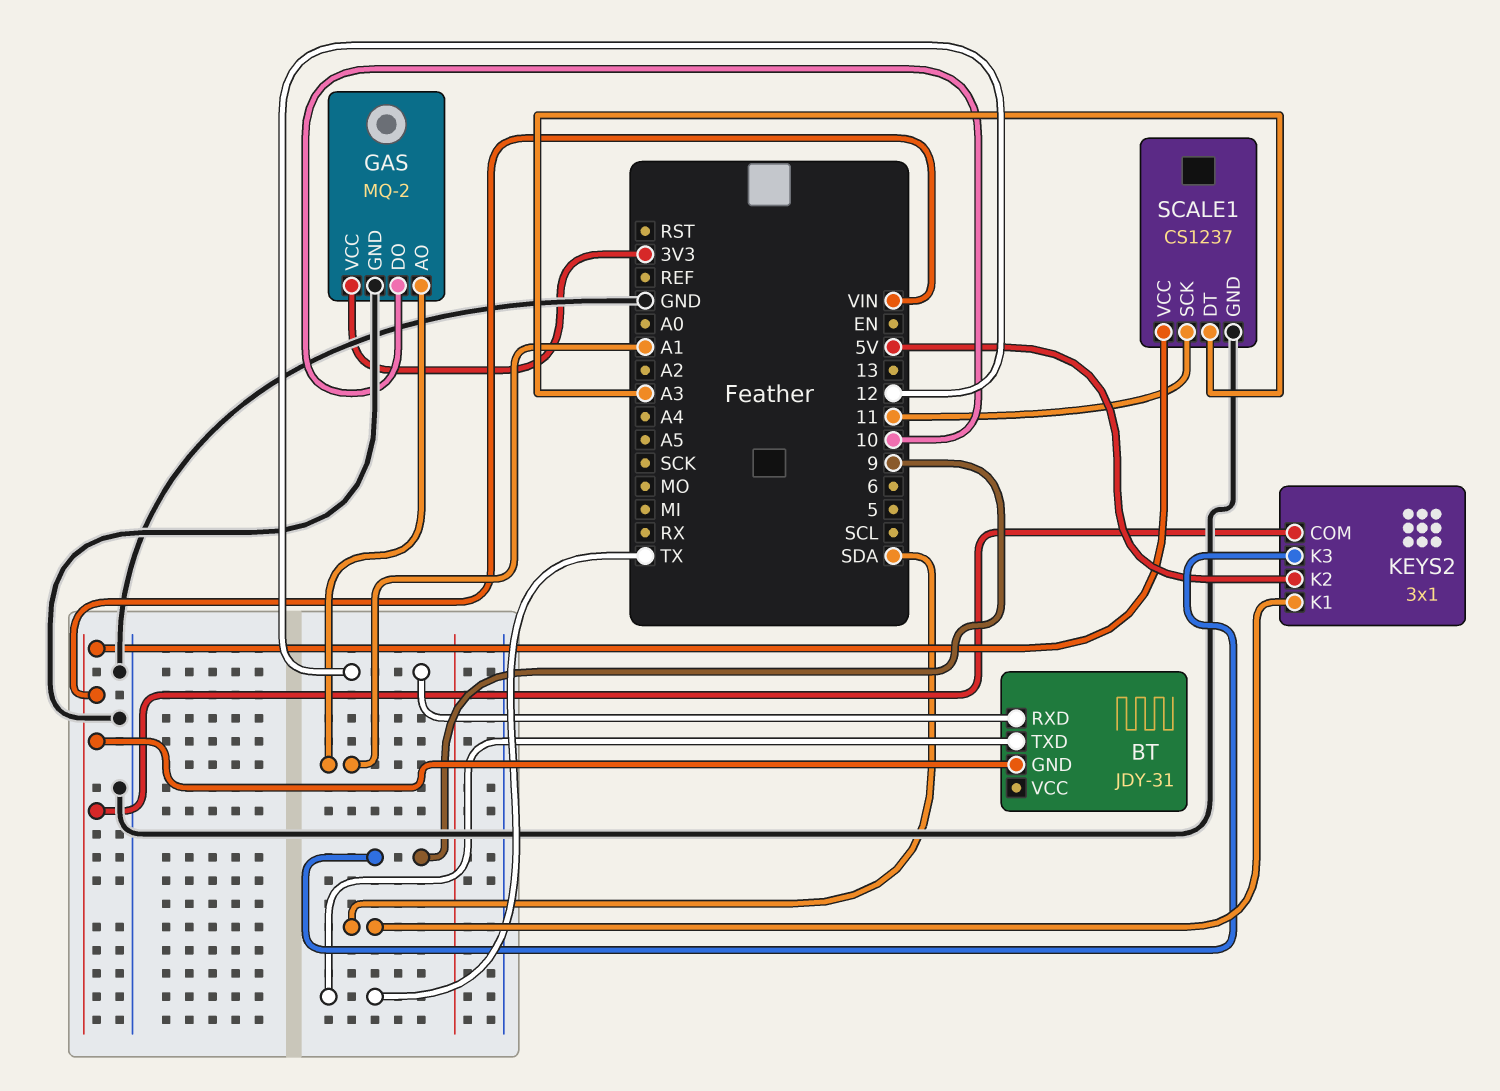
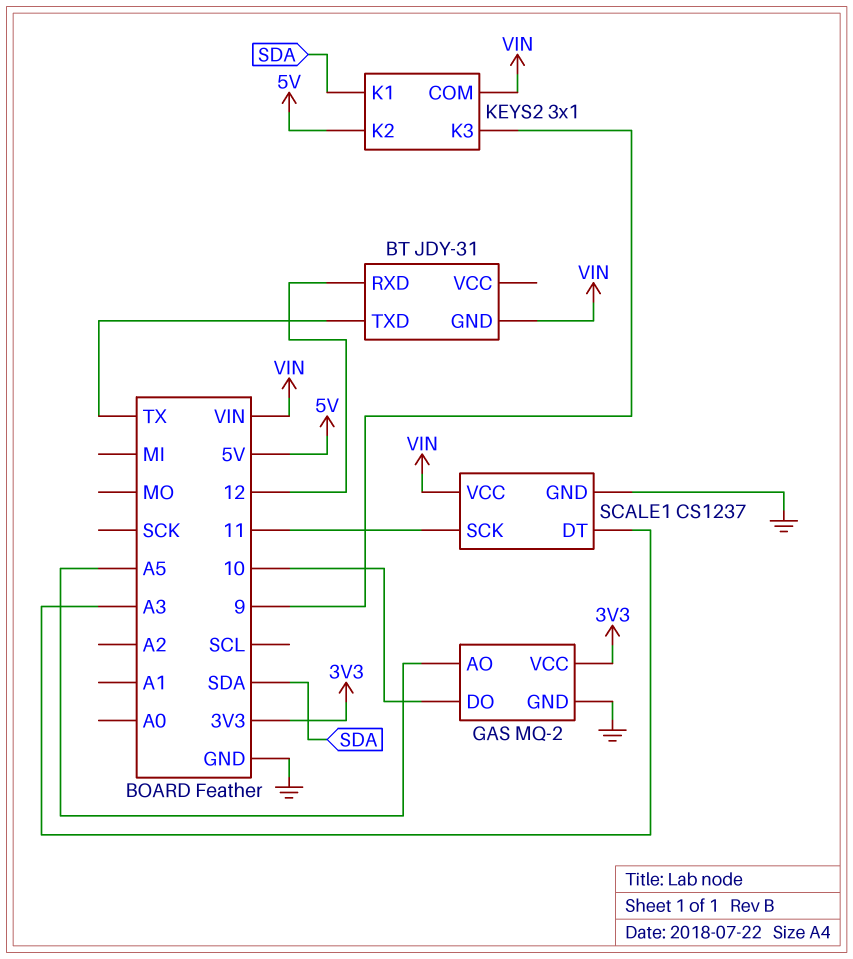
GAS pin AO: A1 -> A5

